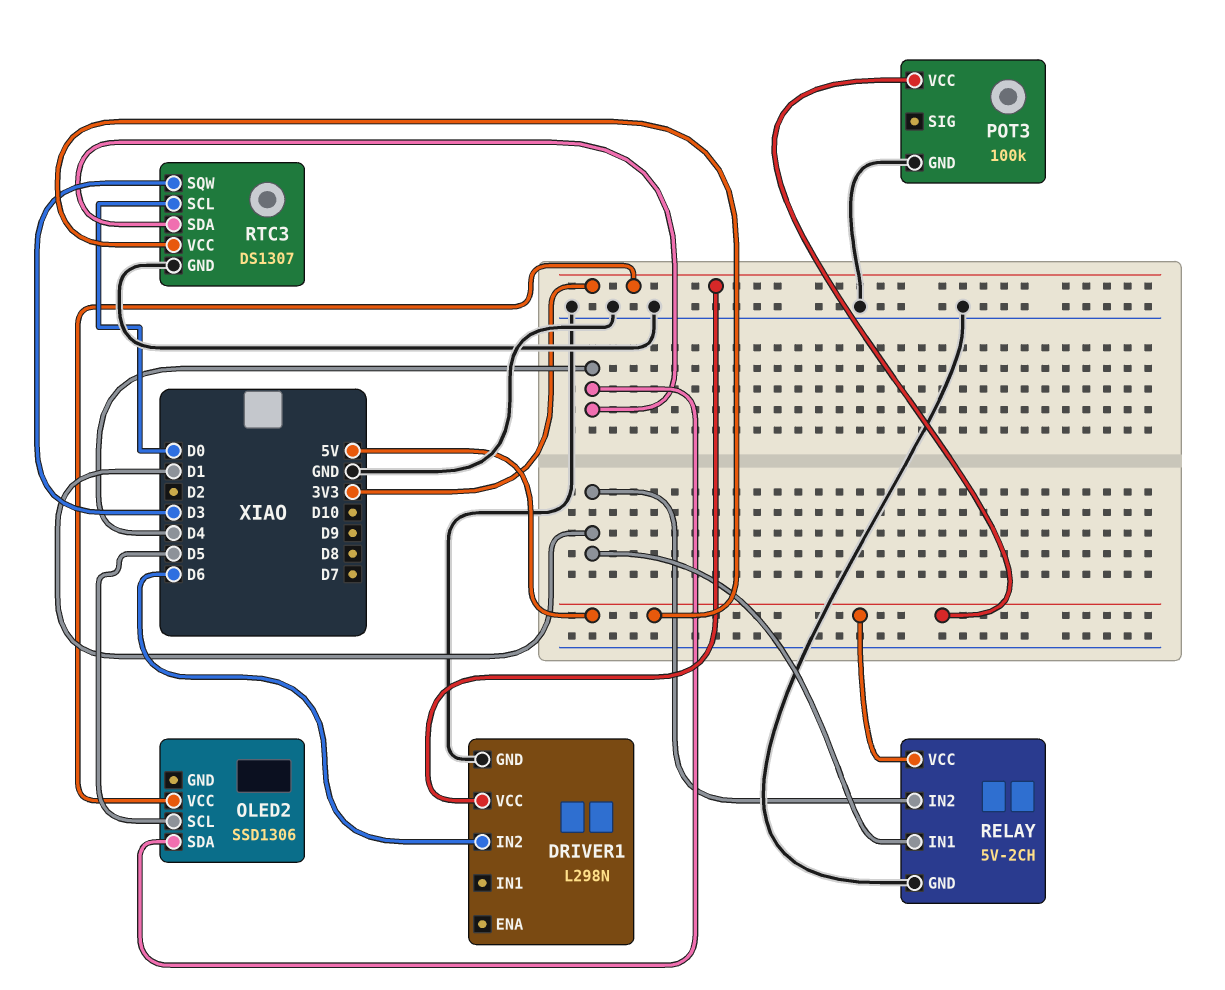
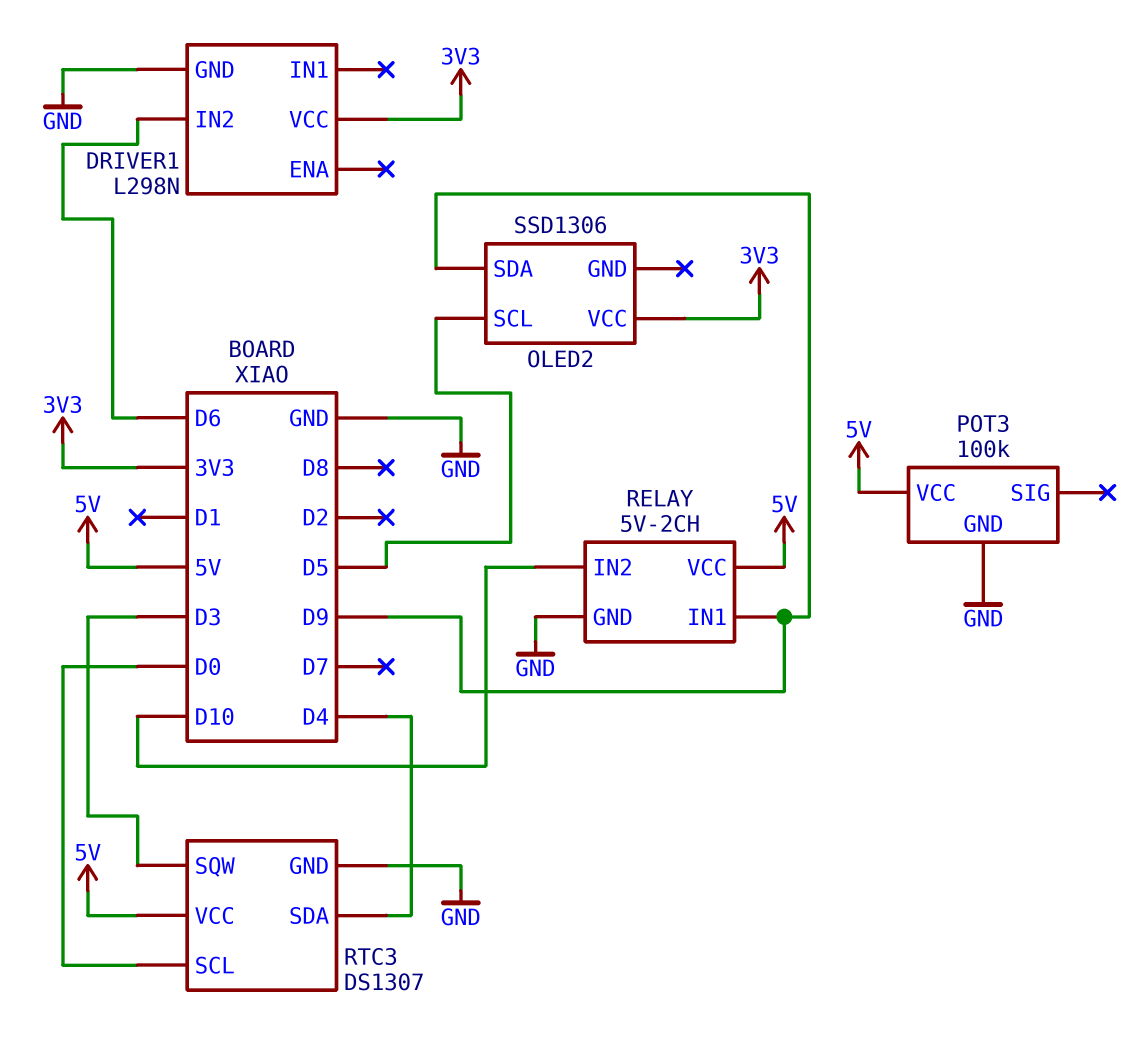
OLED2 pin SDA: D4 -> D9
RELAY pin IN1: D1 -> D9
RELAY pin IN2: D1 -> D10

